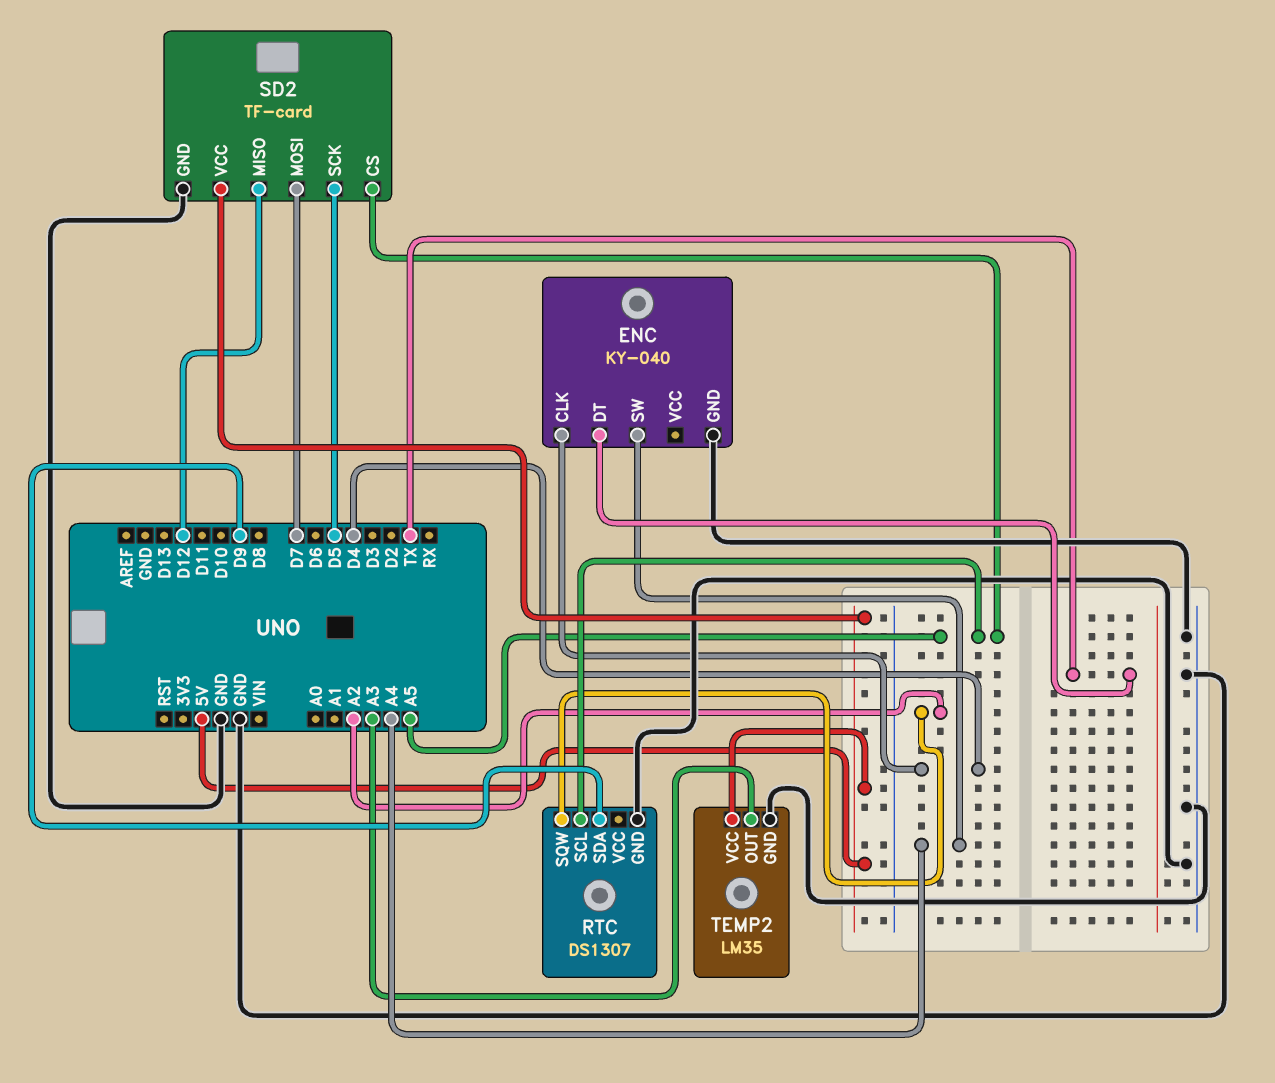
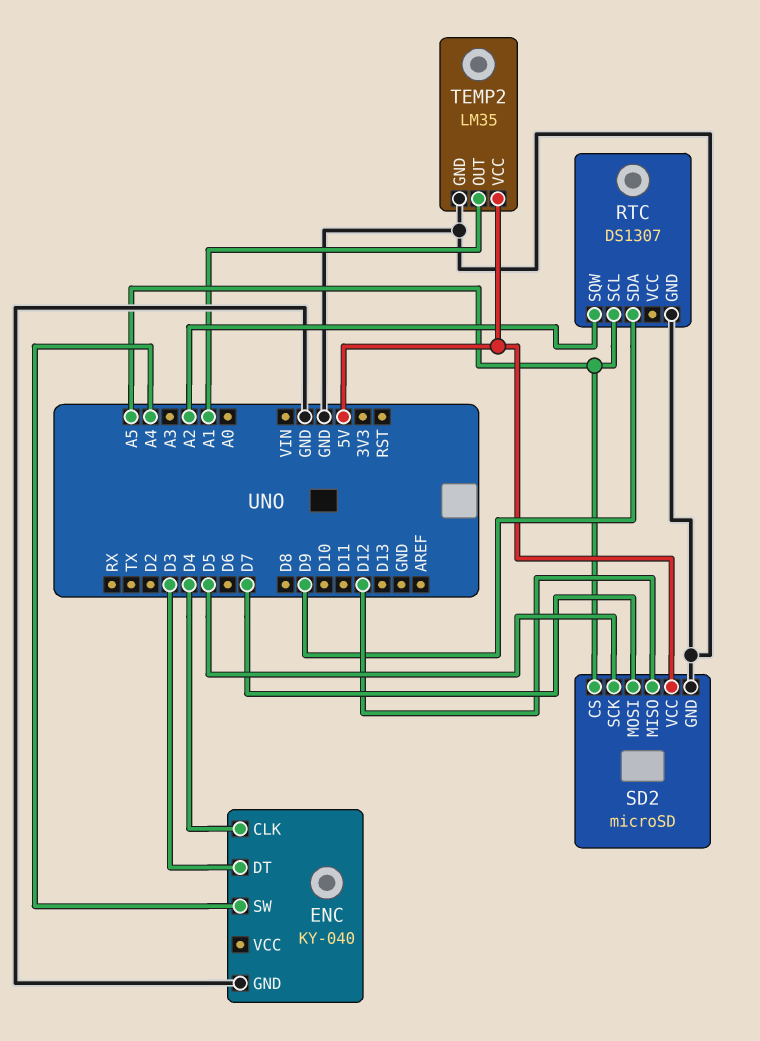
ENC pin DT: TX -> D3
SD2: TF-card -> microSD
TEMP2 pin OUT: A3 -> A1

